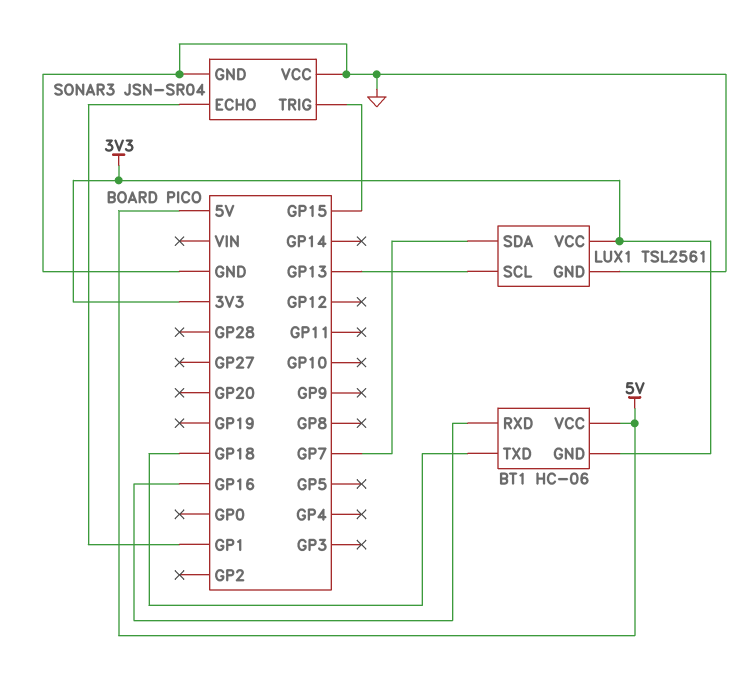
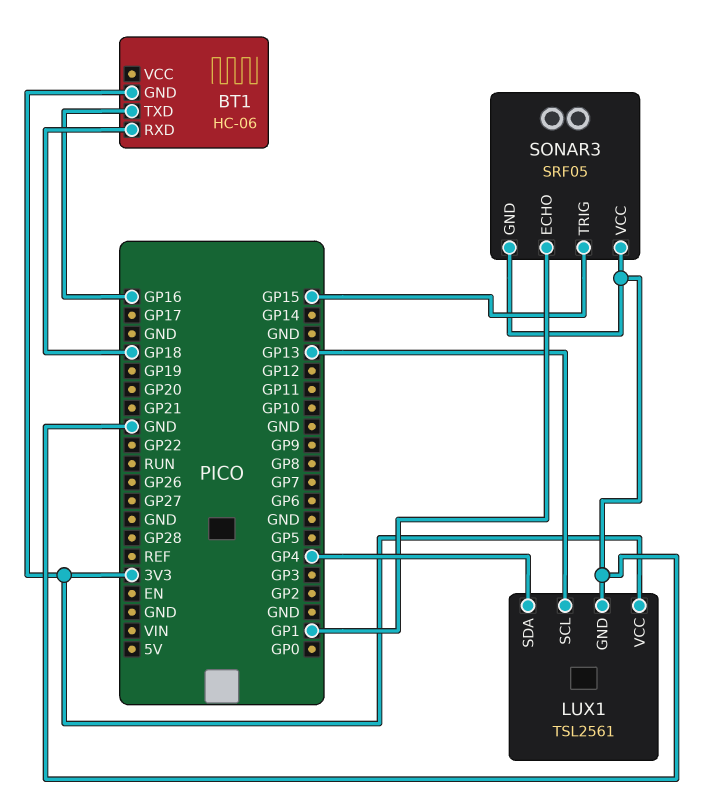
BT1 pin RXD: GP16 -> GP18
BT1 pin TXD: GP18 -> GP16
BT1 pin VCC: 5V -> none
LUX1 pin SDA: GP7 -> GP4
SONAR3: JSN-SR04 -> SRF05

